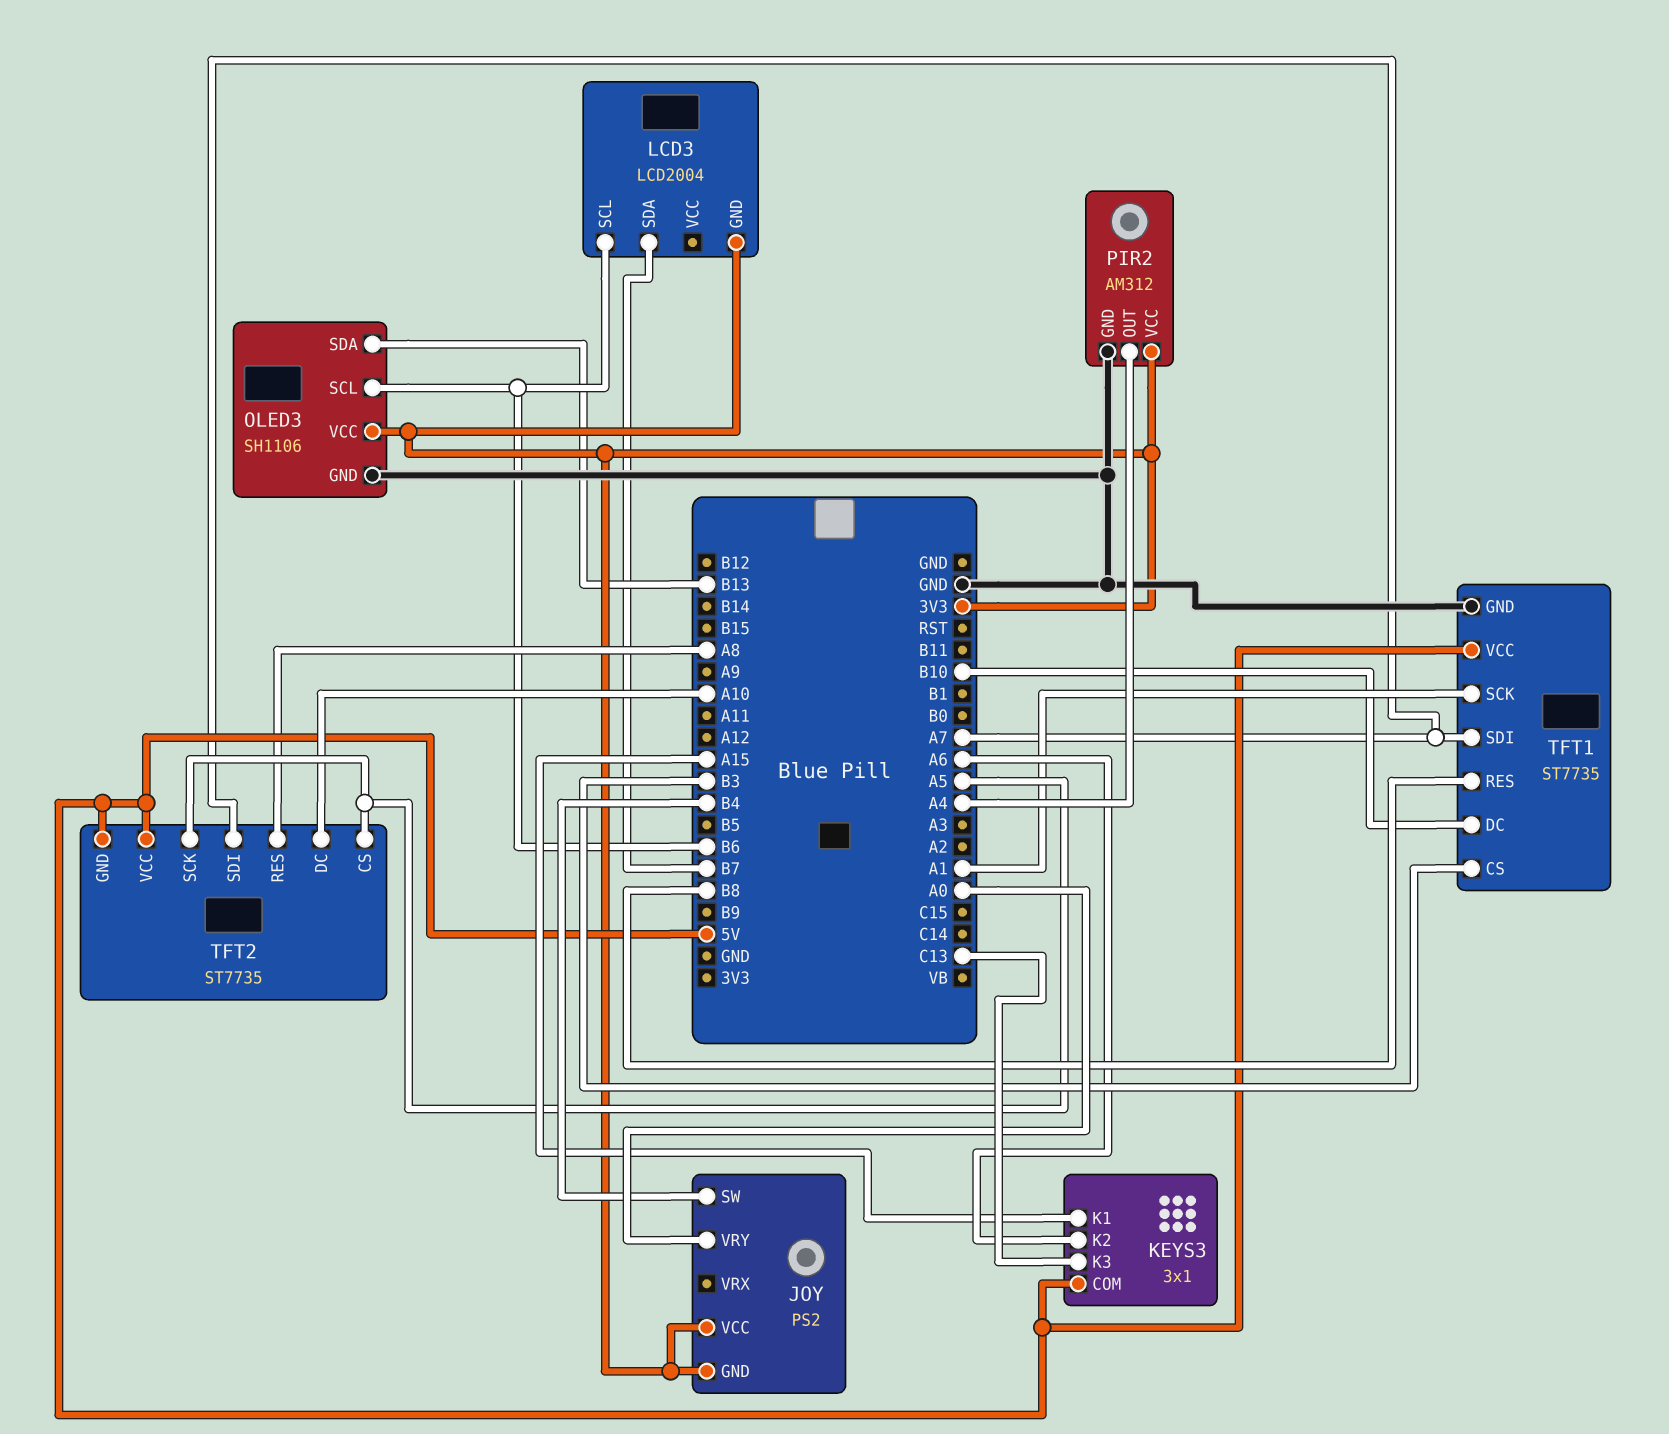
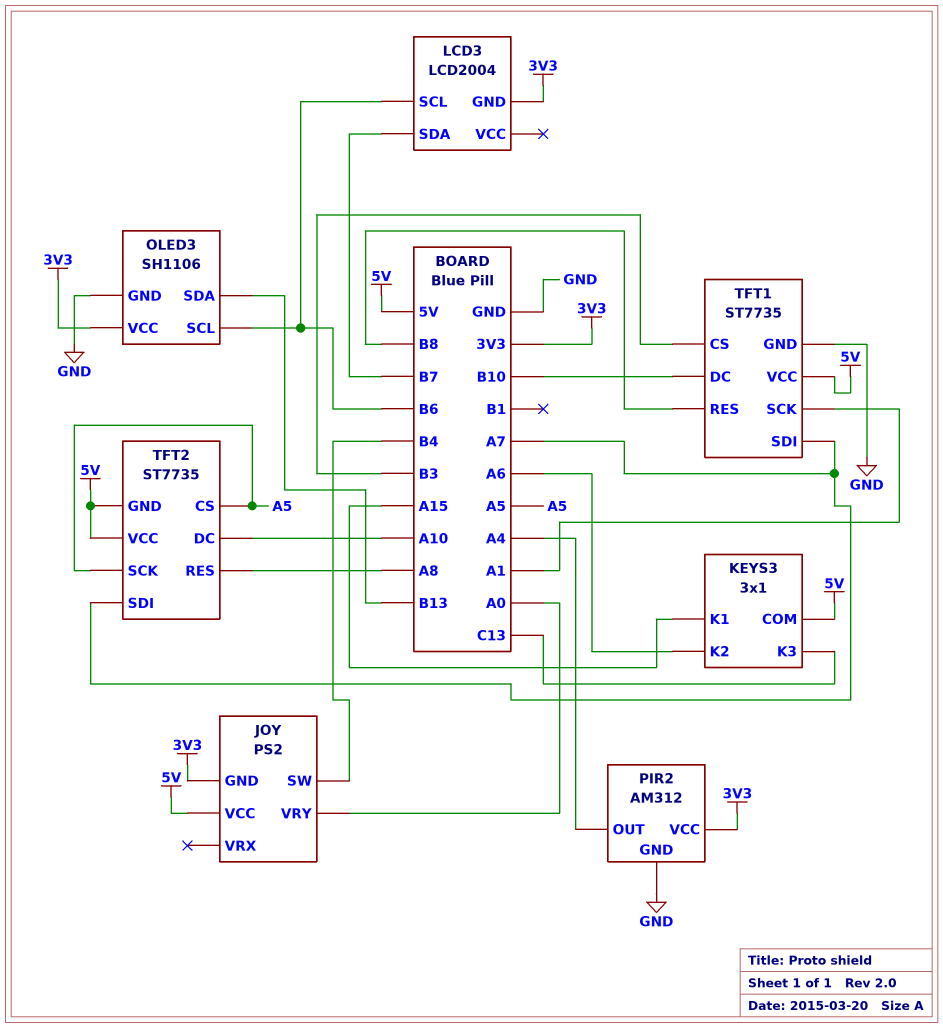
JOY pin VCC: 3V3 -> 5V

